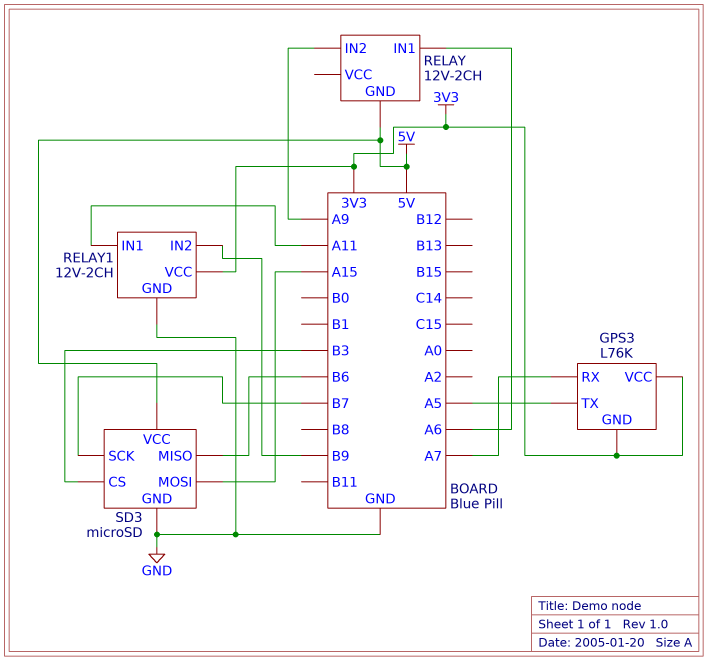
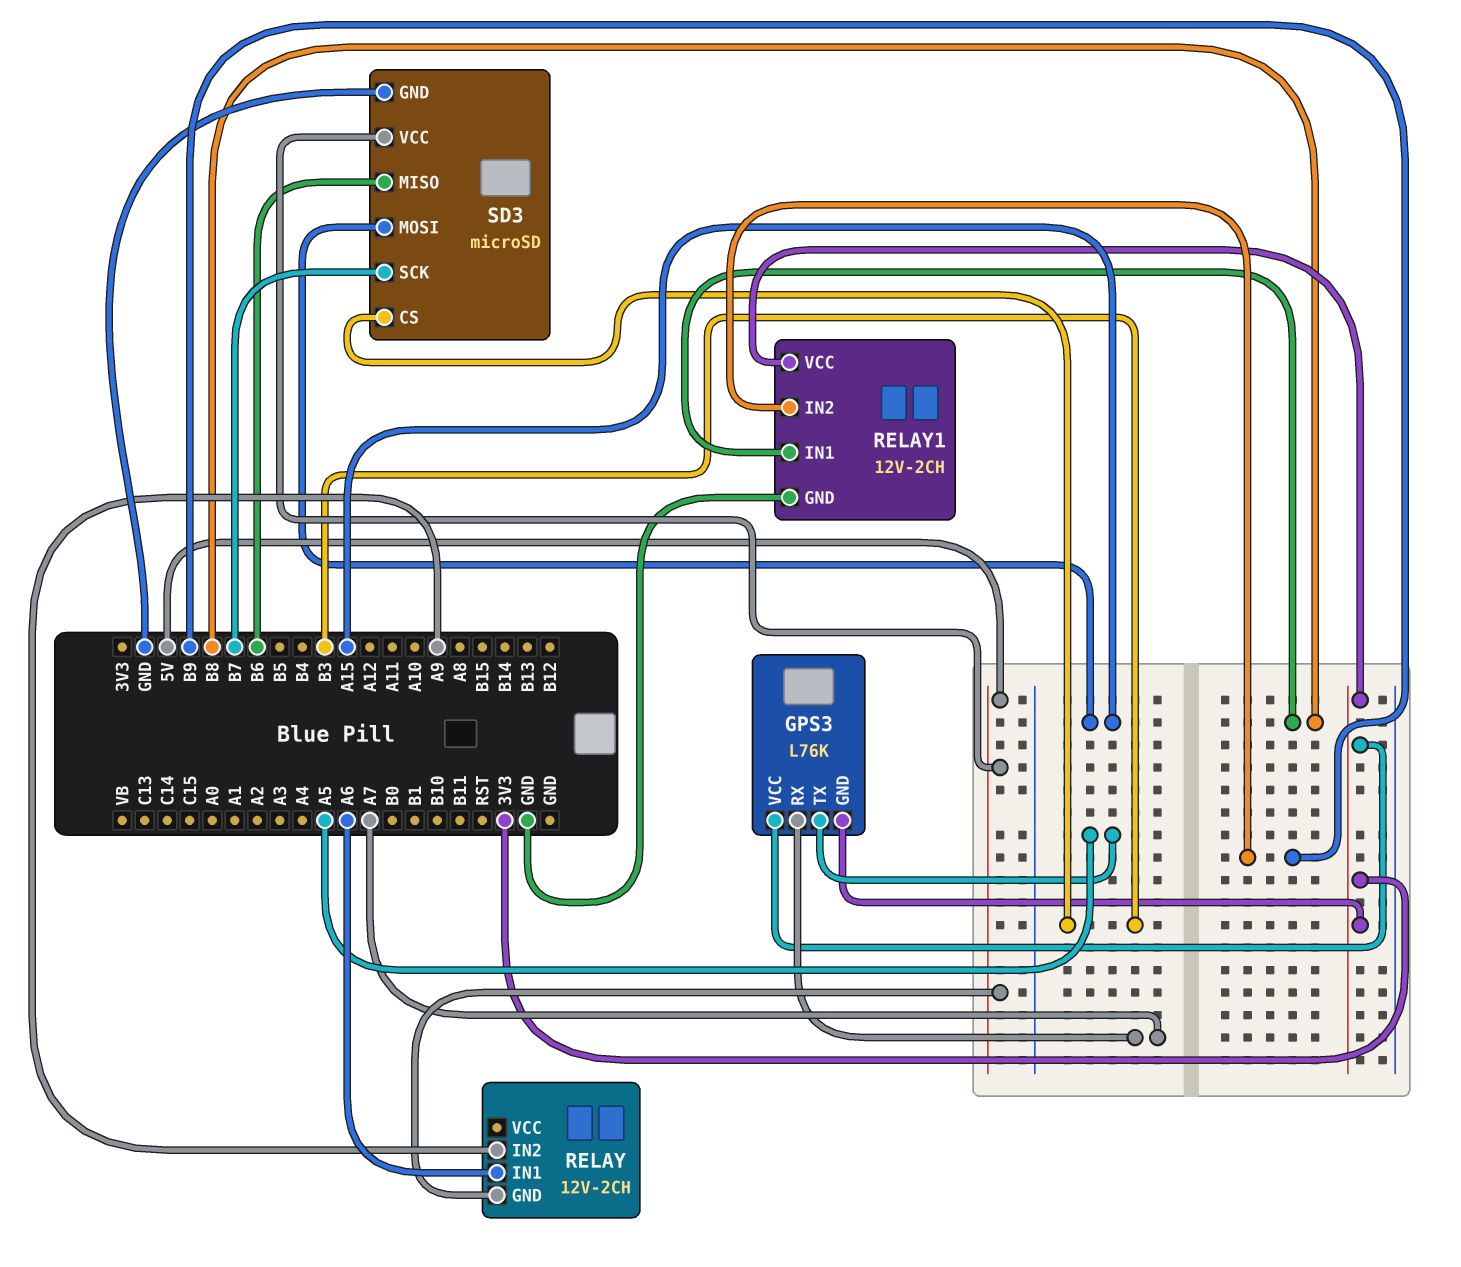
RELAY1 pin IN1: A11 -> B8

